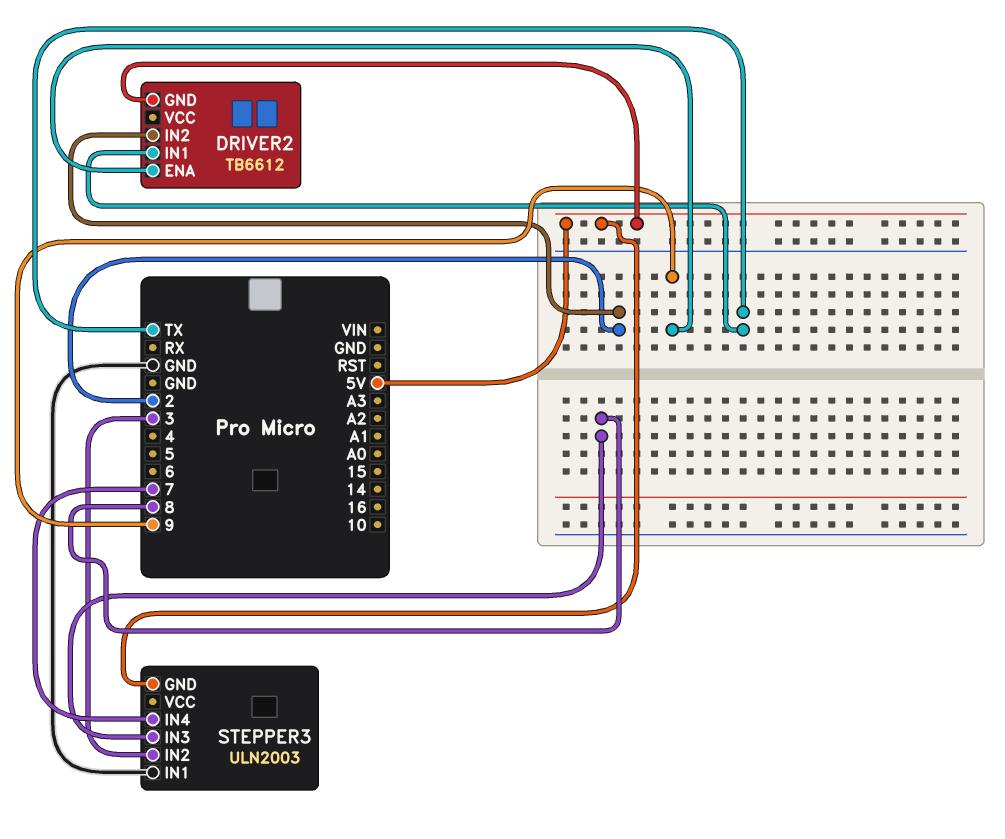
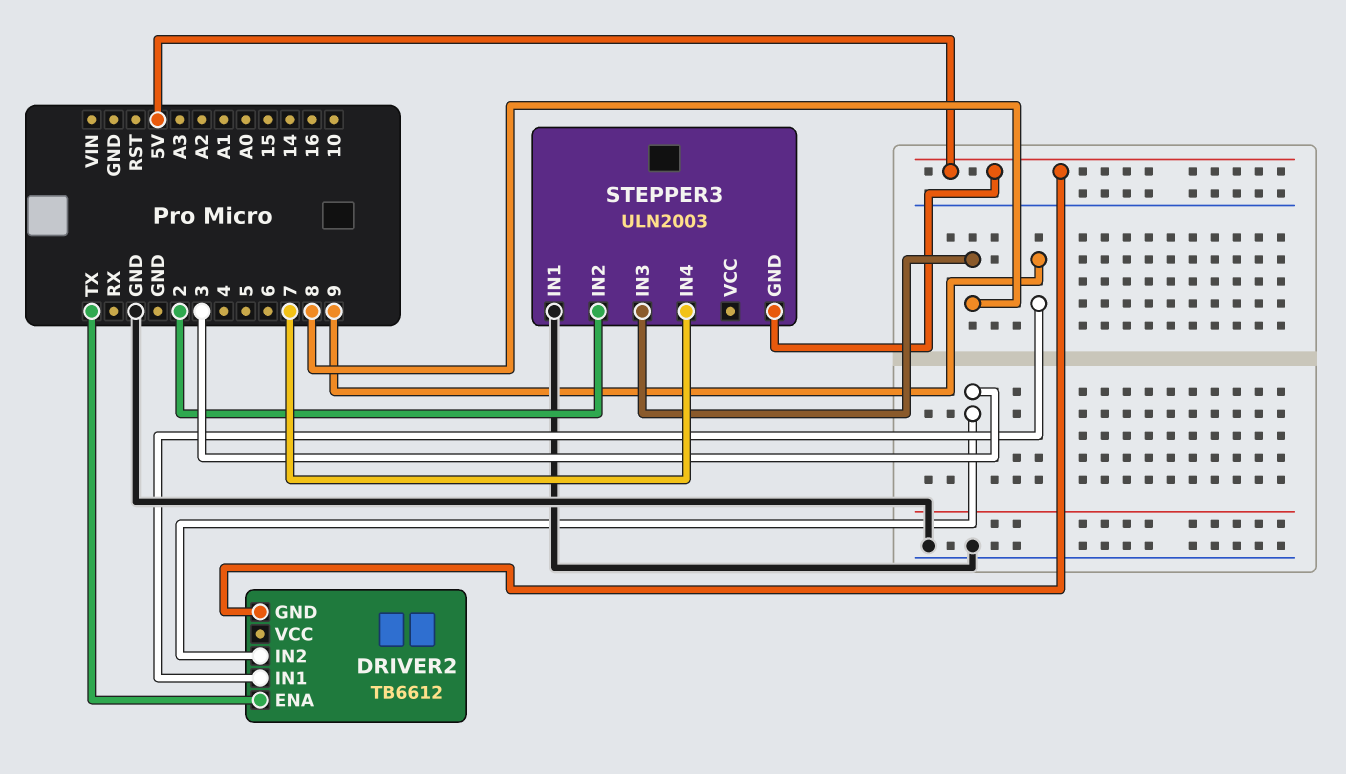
DRIVER2 pin ENA: 9 -> TX
DRIVER2 pin IN1: TX -> 9
DRIVER2 pin IN2: 2 -> 3
STEPPER3 pin IN2: 3 -> 2

